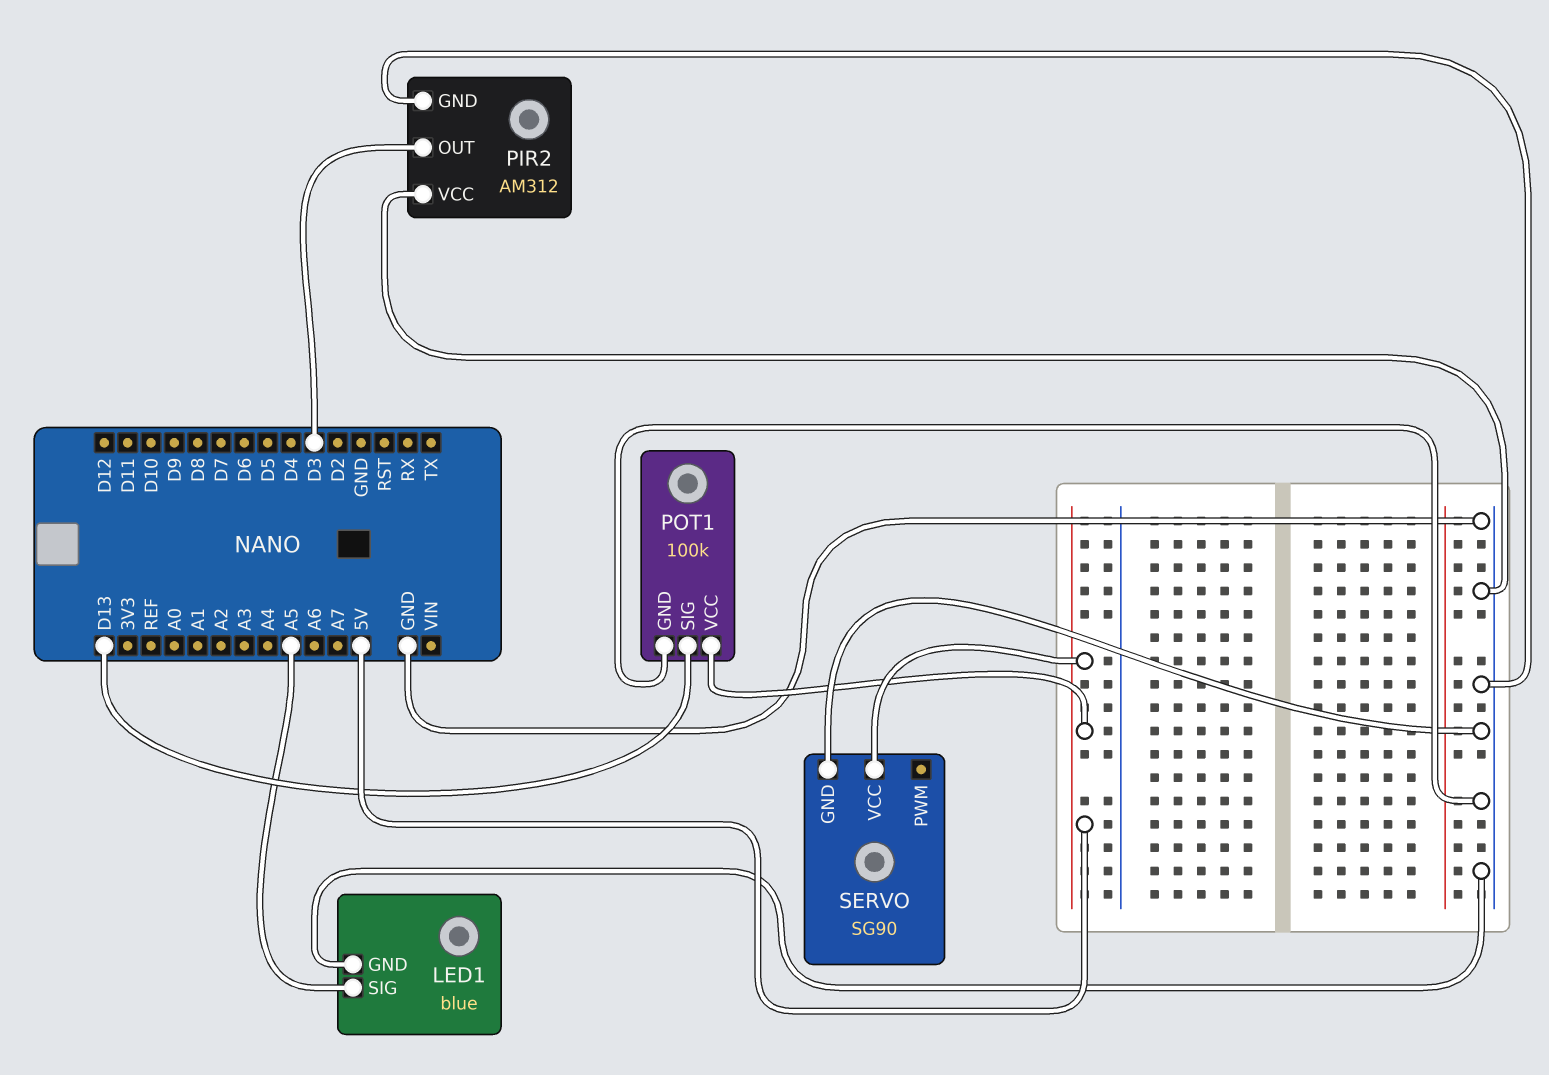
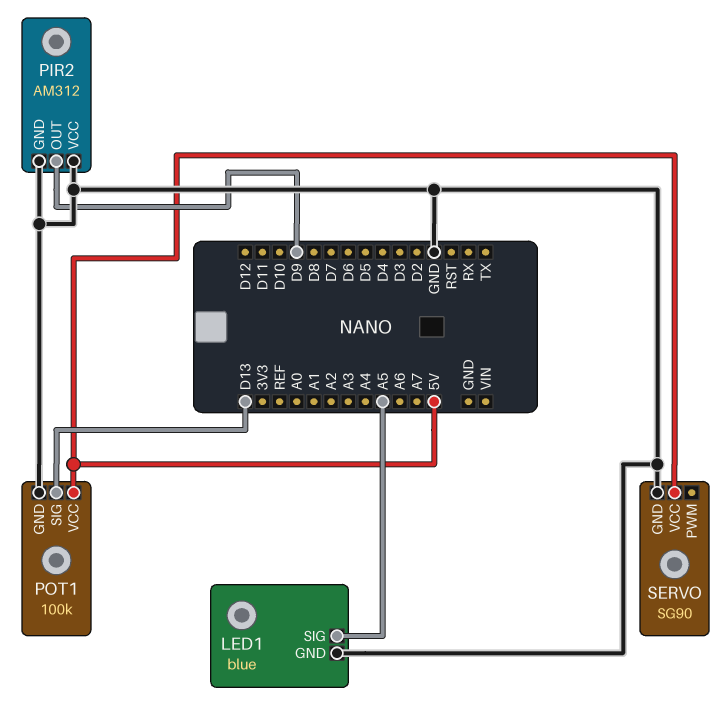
PIR2 pin OUT: D3 -> D9

